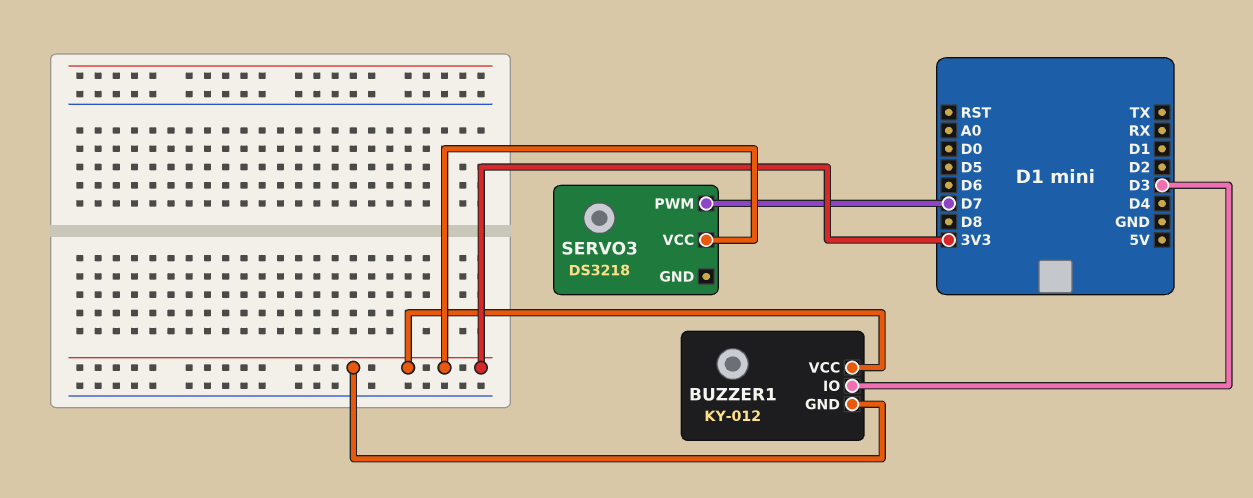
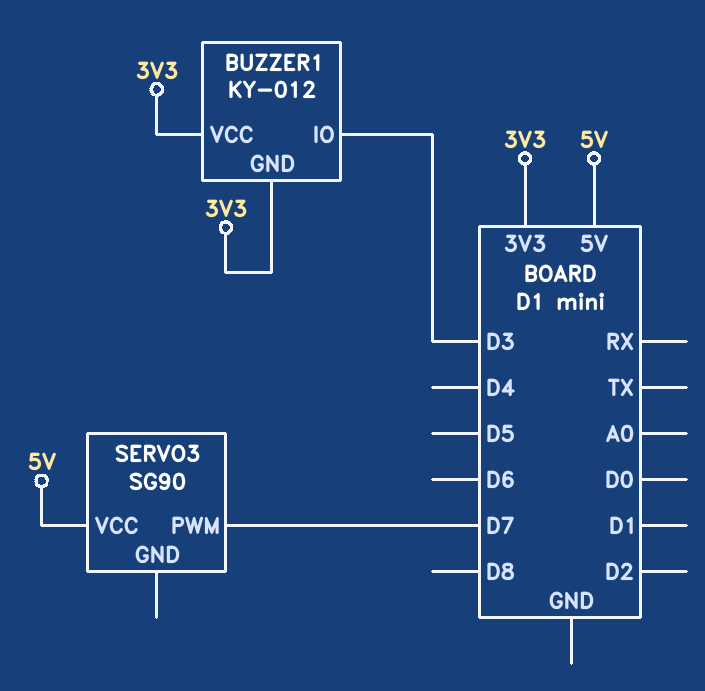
SERVO3: DS3218 -> SG90
SERVO3 pin VCC: 3V3 -> 5V

